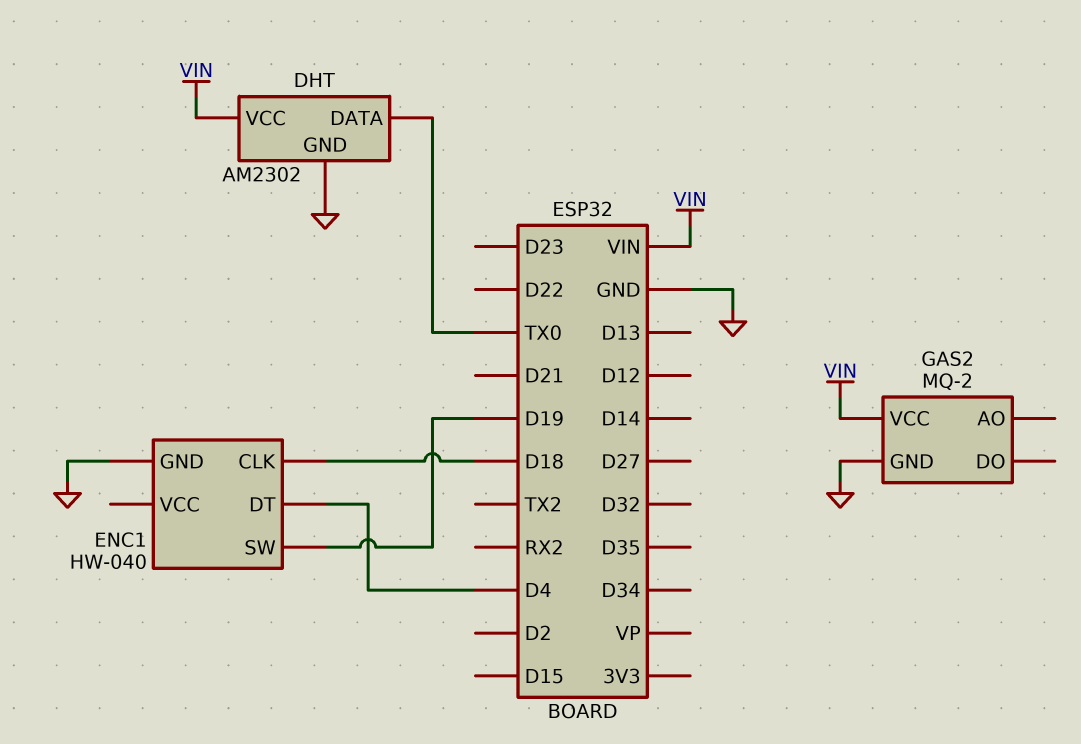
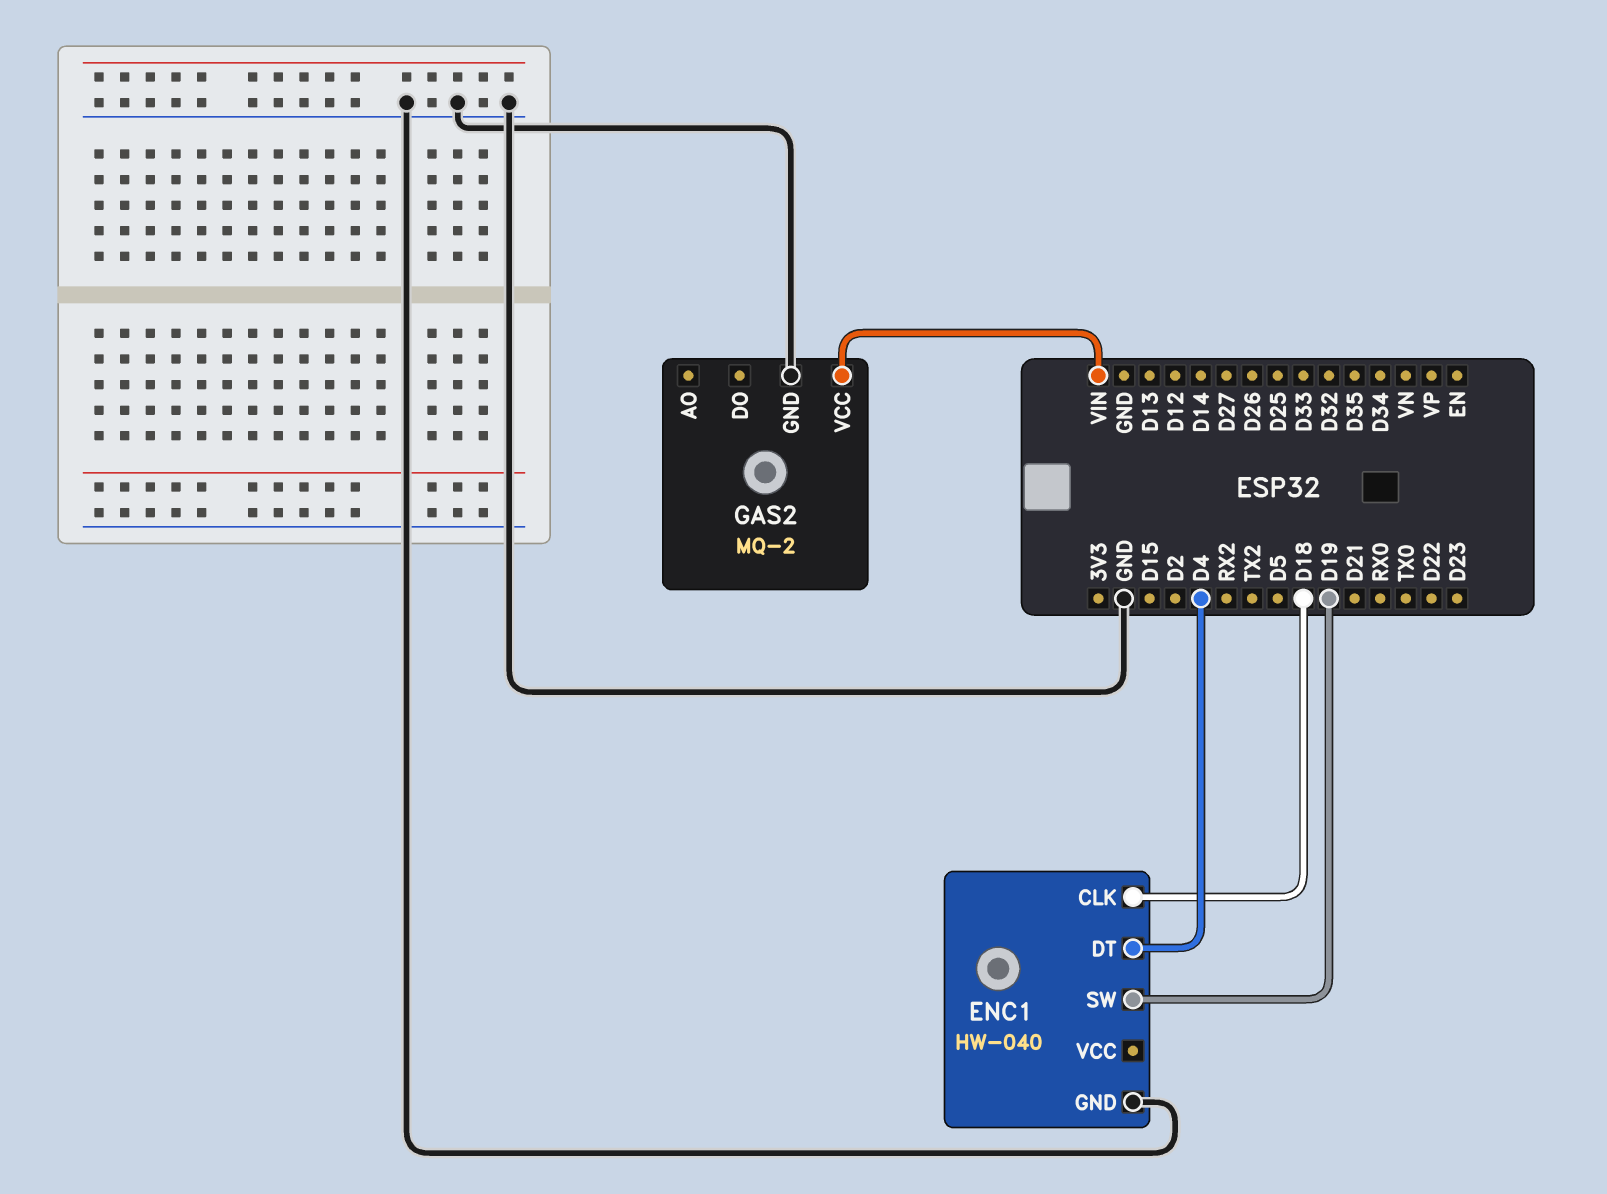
DHT: AM2302 -> none
DHT pin DATA: TX0 -> none
DHT pin GND: GND -> none
DHT pin VCC: VIN -> none

